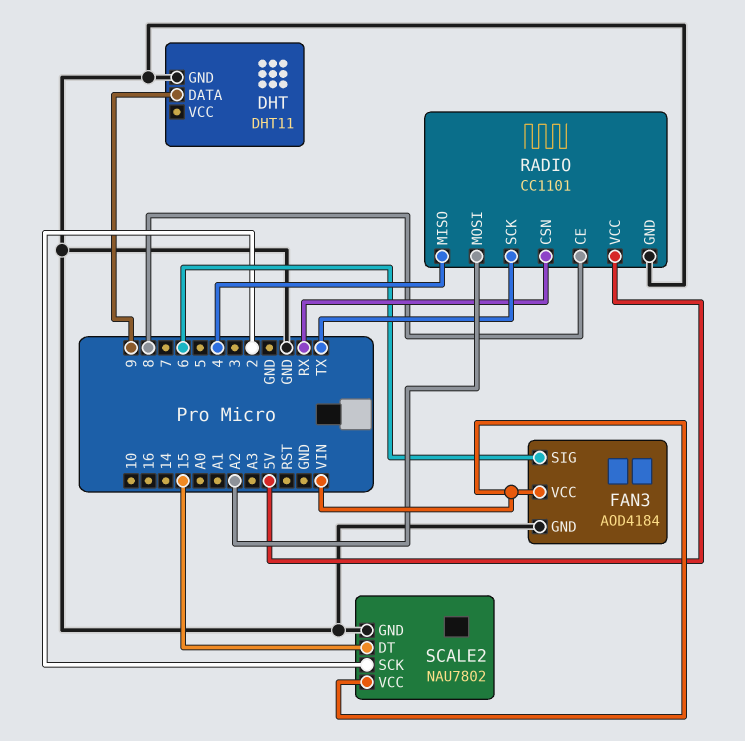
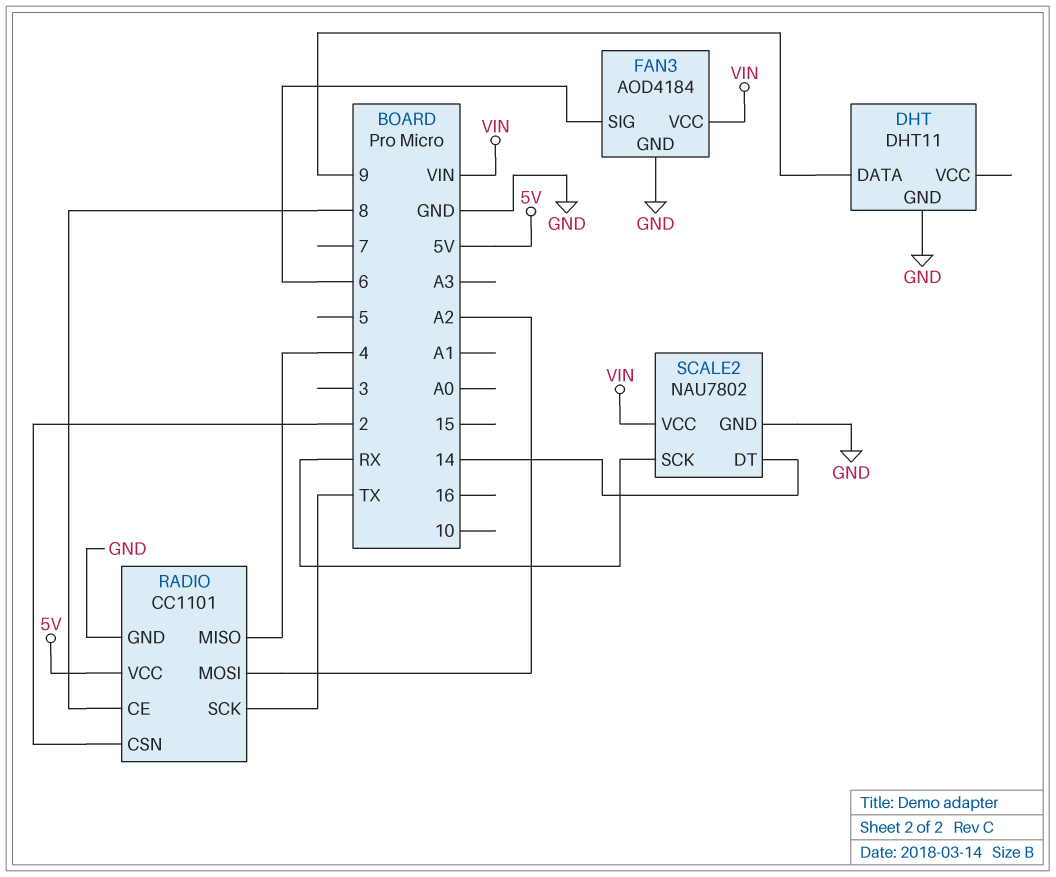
RADIO pin CSN: RX -> 2
SCALE2 pin DT: 15 -> 14
SCALE2 pin SCK: 2 -> RX

